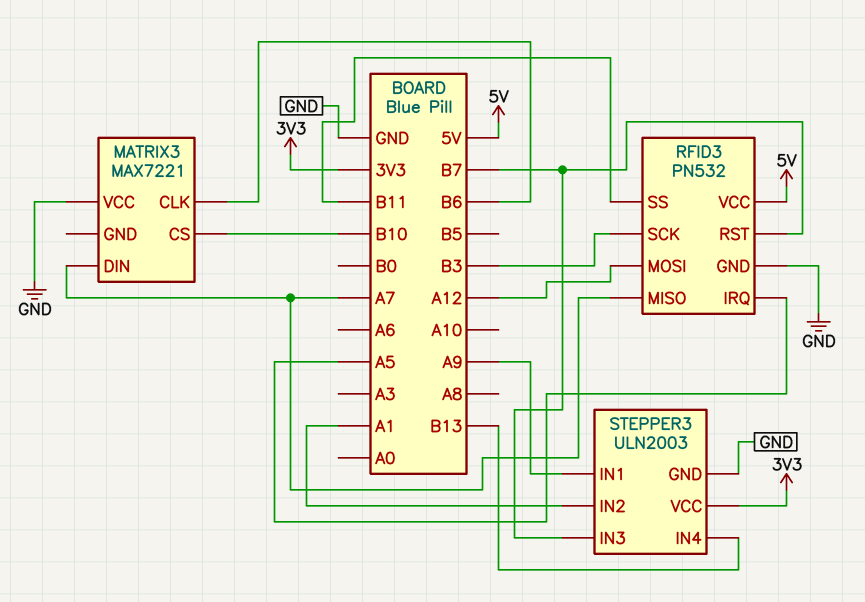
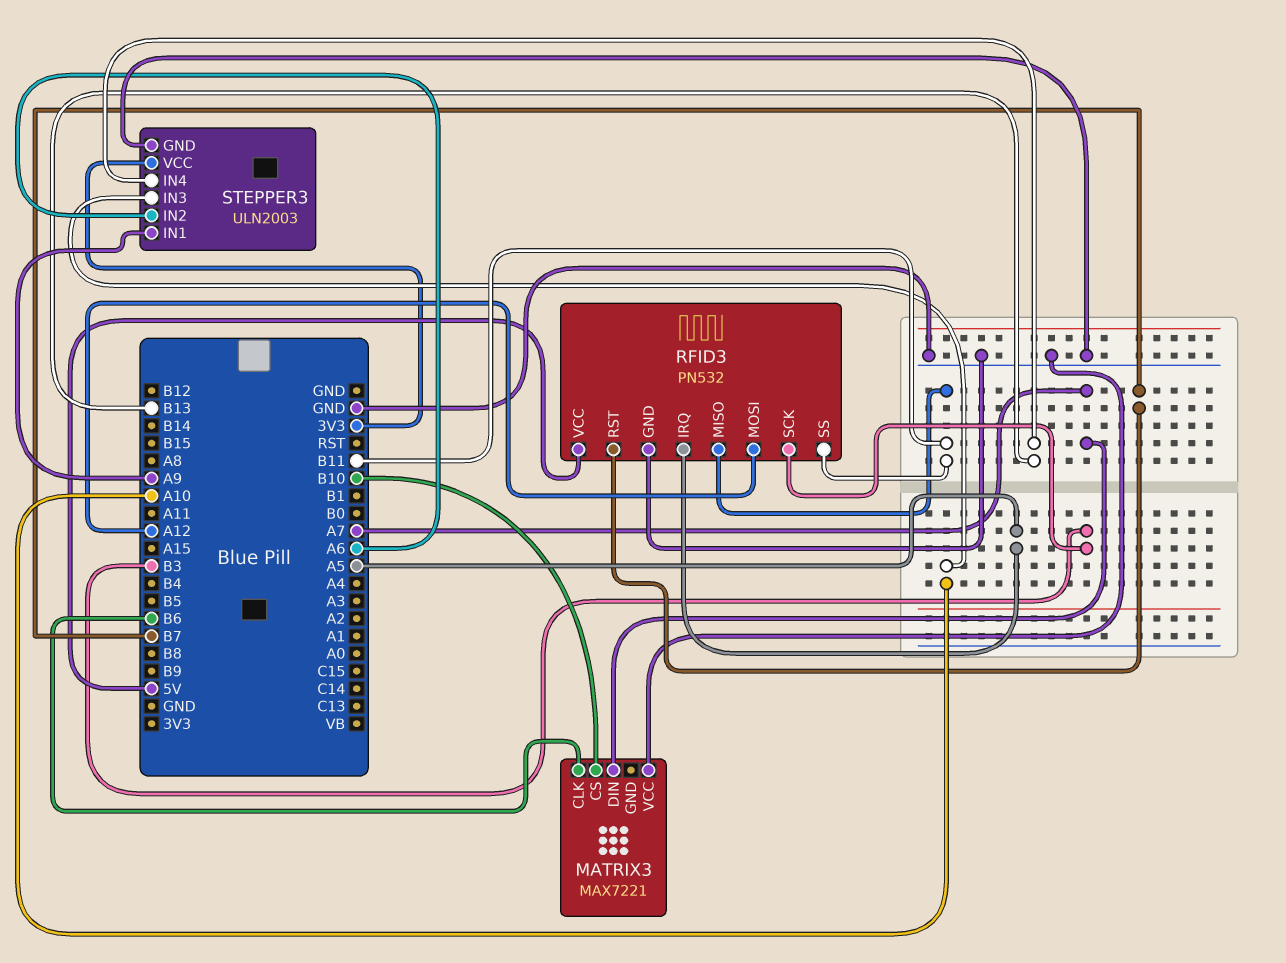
RFID3 pin MISO: A7 -> B11
STEPPER3 pin IN2: A1 -> A6
STEPPER3 pin IN3: B7 -> A10

